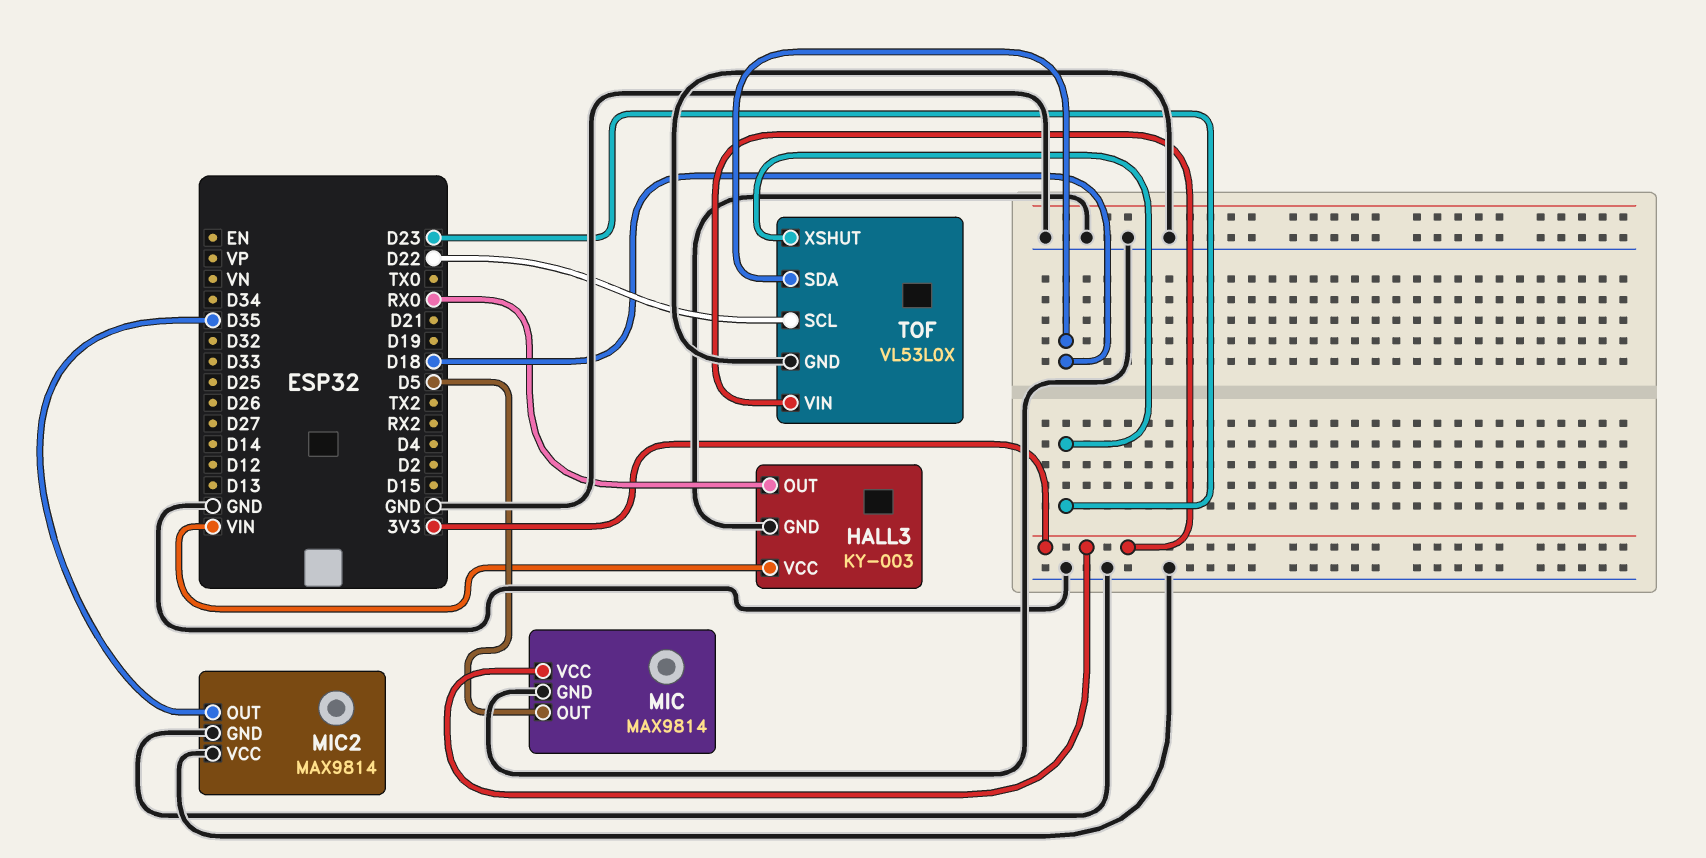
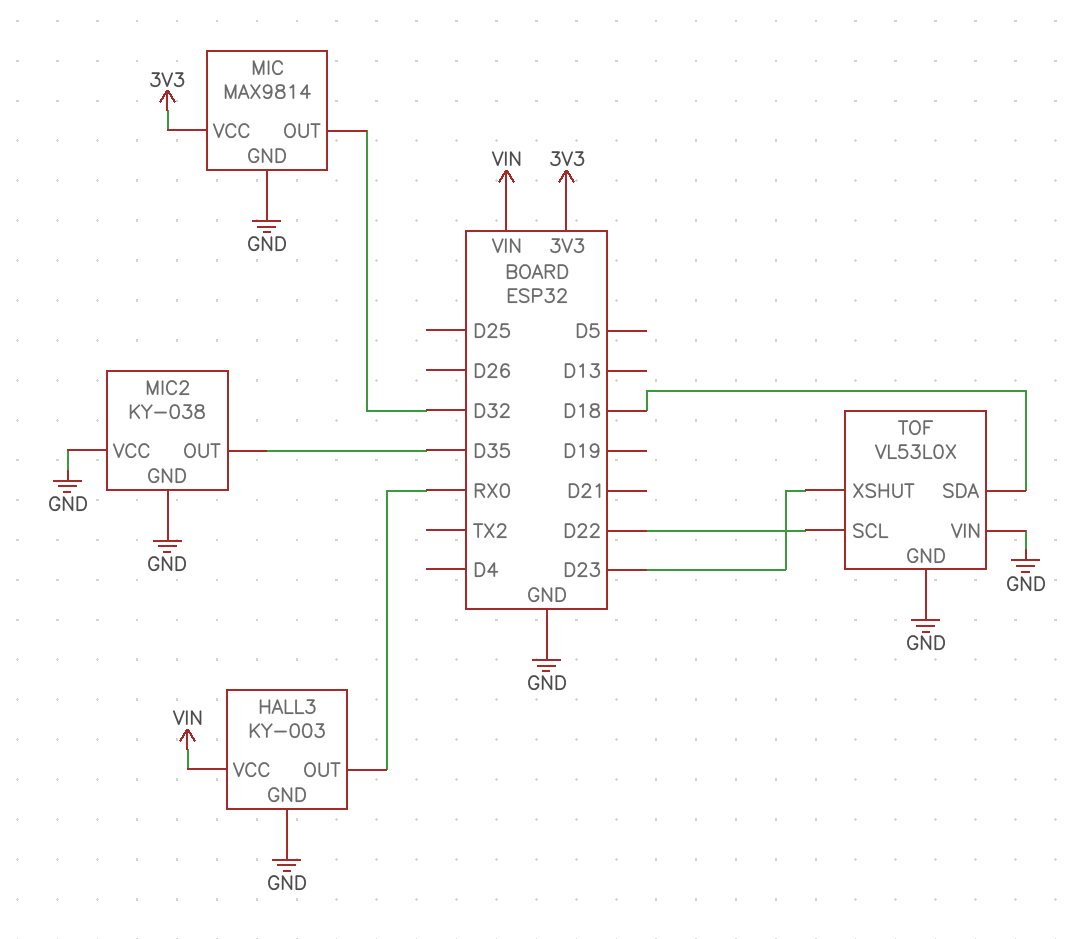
MIC pin OUT: D5 -> D32
MIC2: MAX9814 -> KY-038
TOF pin VIN: 3V3 -> GND

